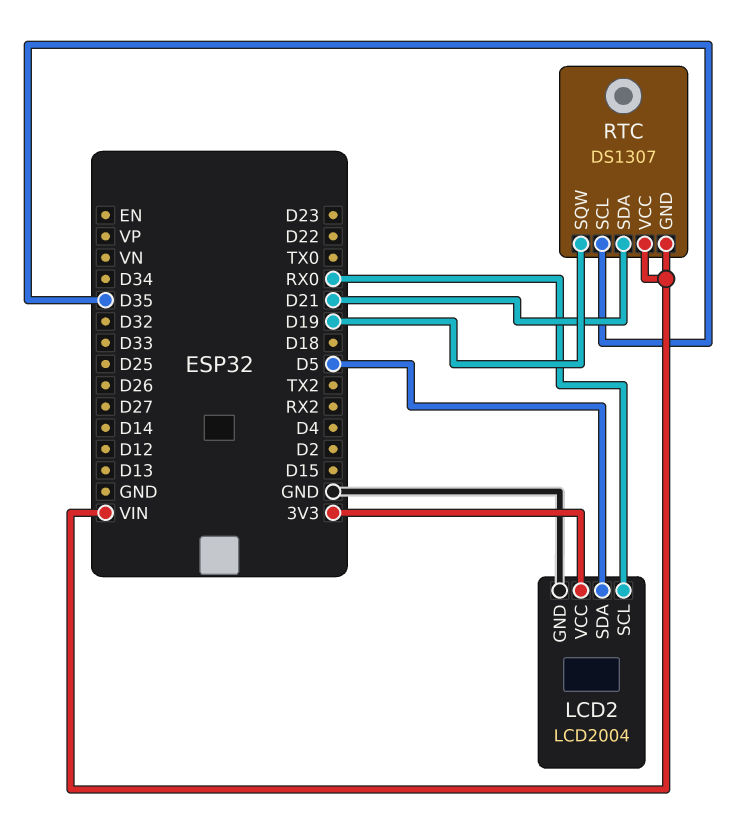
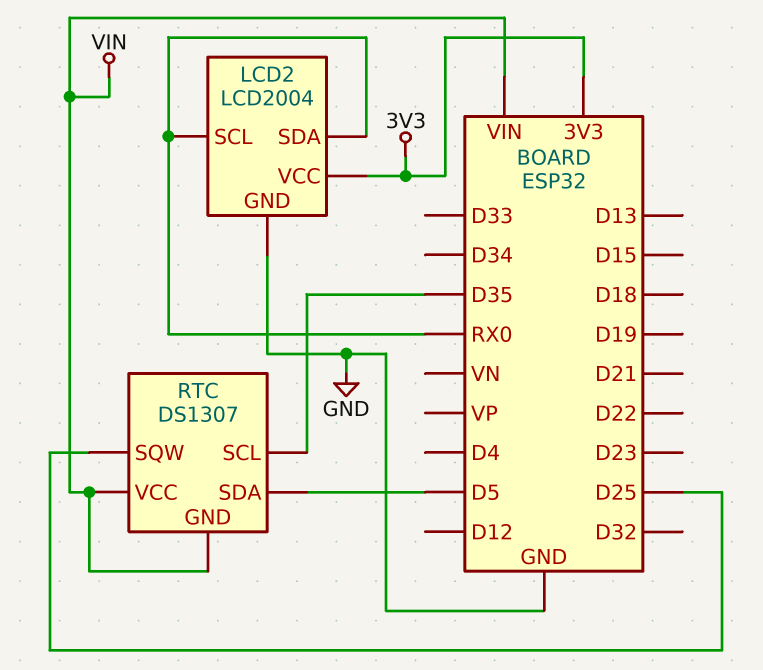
LCD2 pin SDA: D5 -> RX0
RTC pin SDA: D21 -> D5
RTC pin SQW: D19 -> D25

